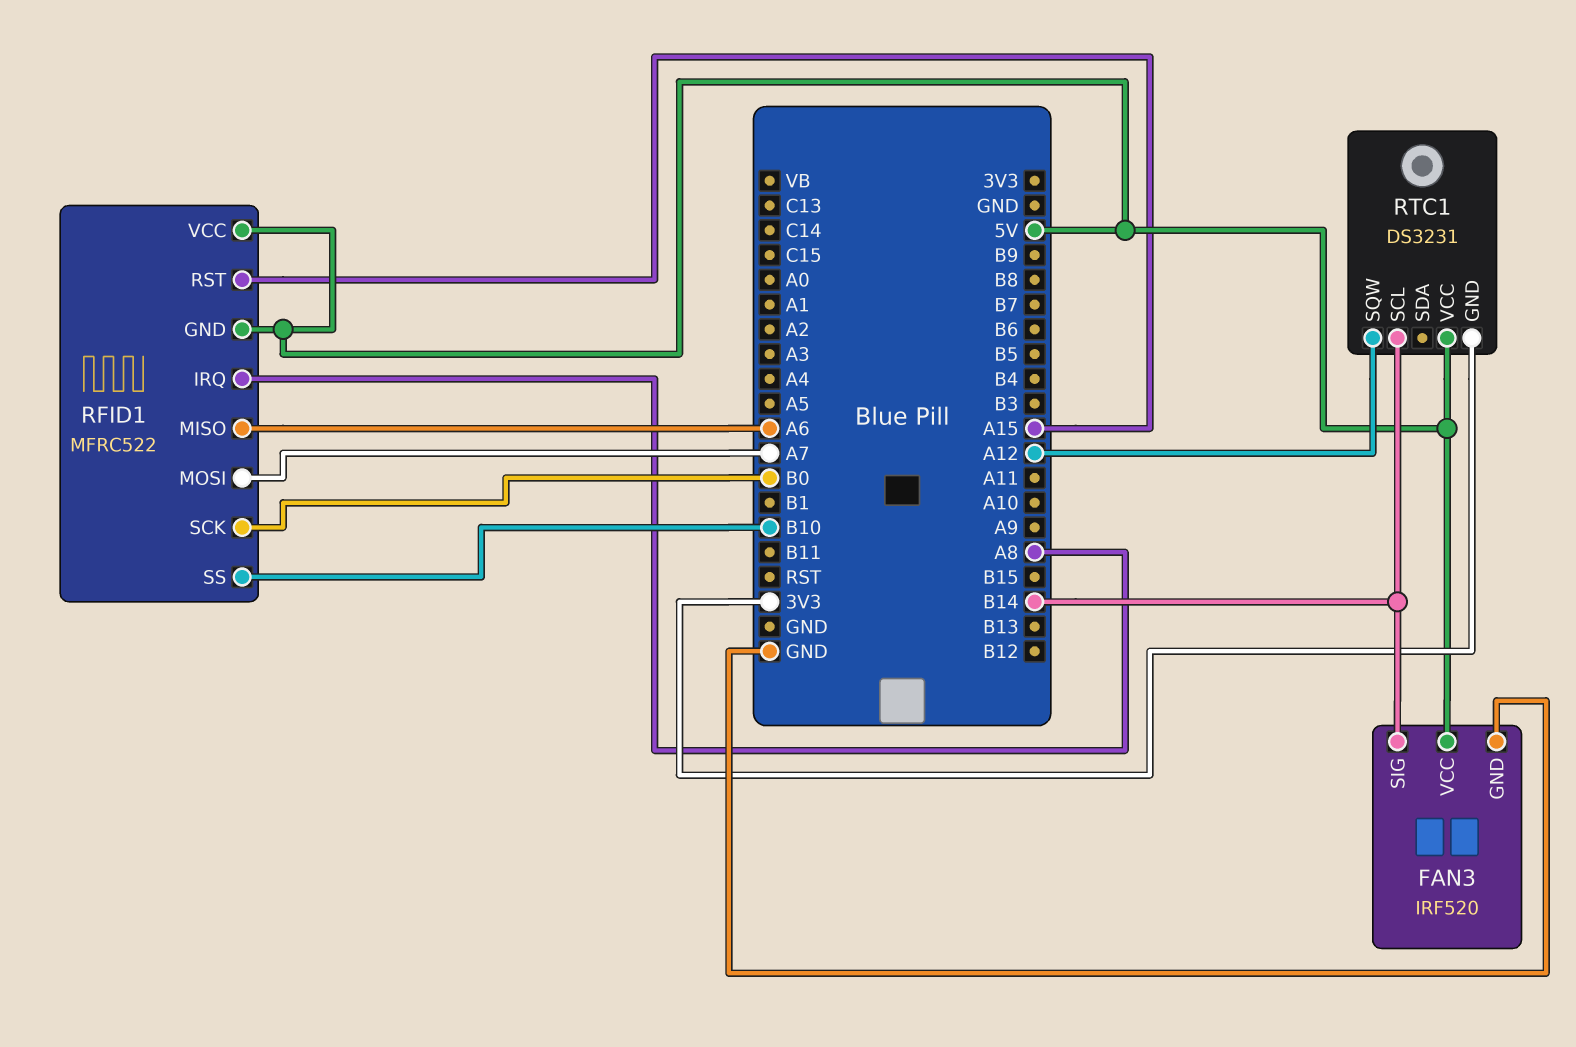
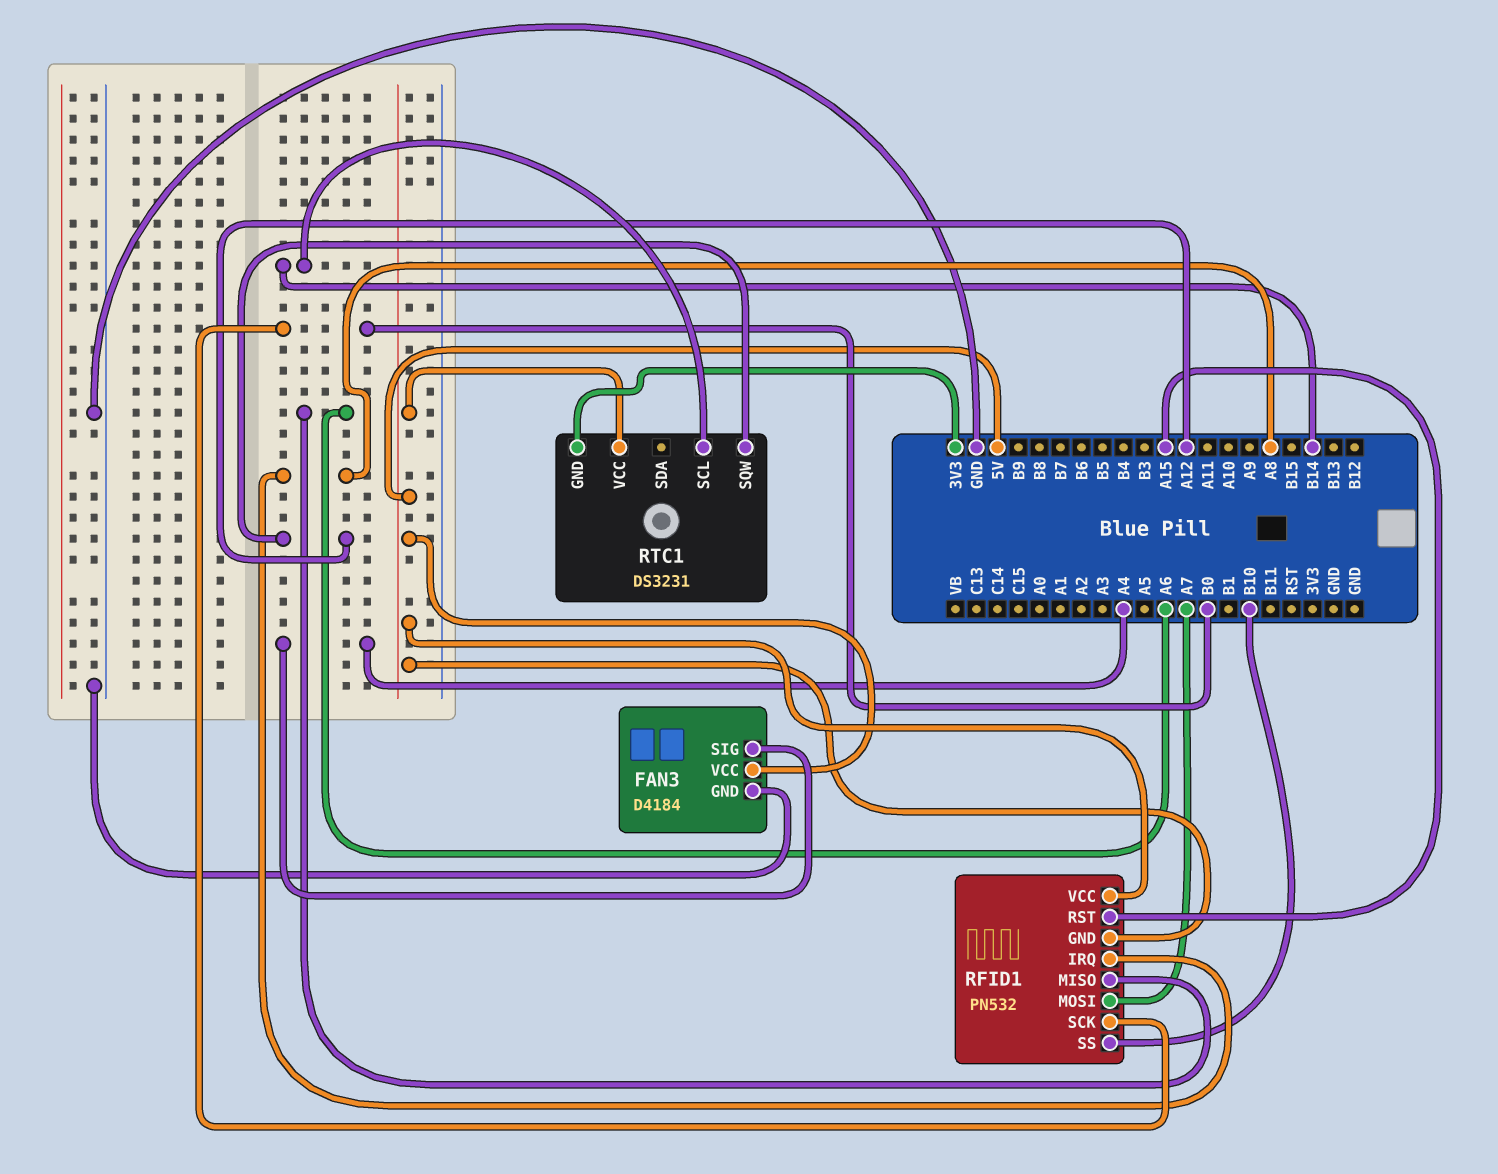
FAN3: IRF520 -> D4184
FAN3 pin SIG: B14 -> A4
RFID1: MFRC522 -> PN532

